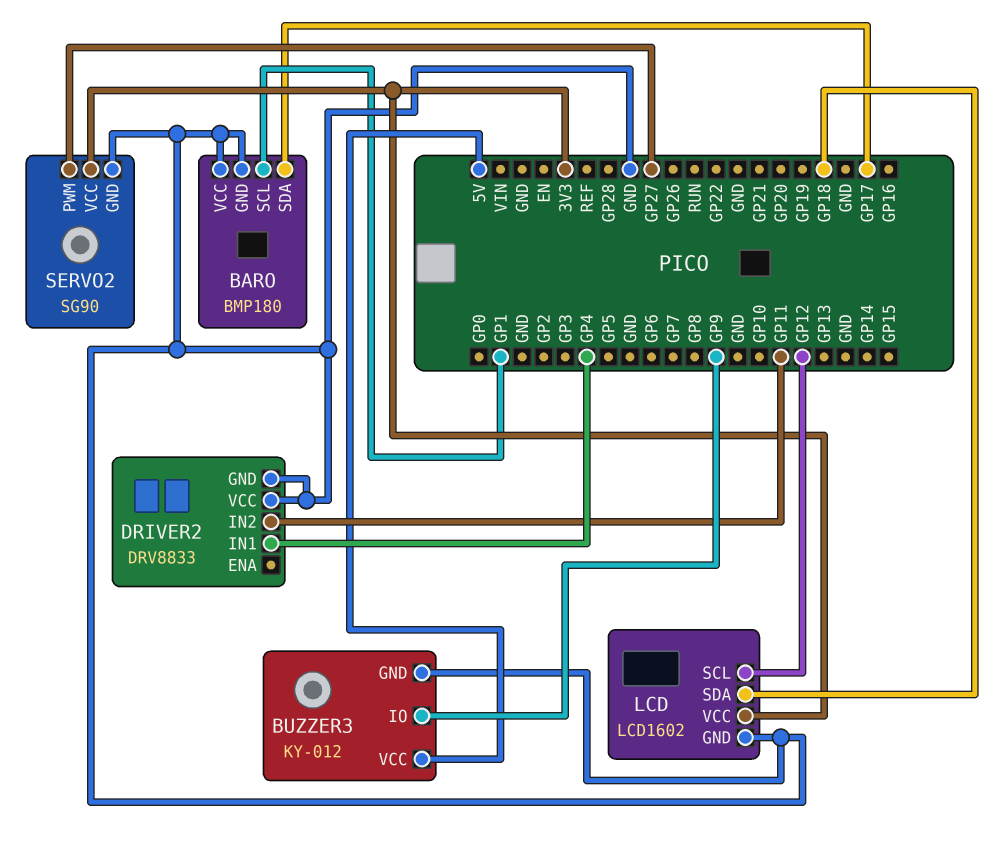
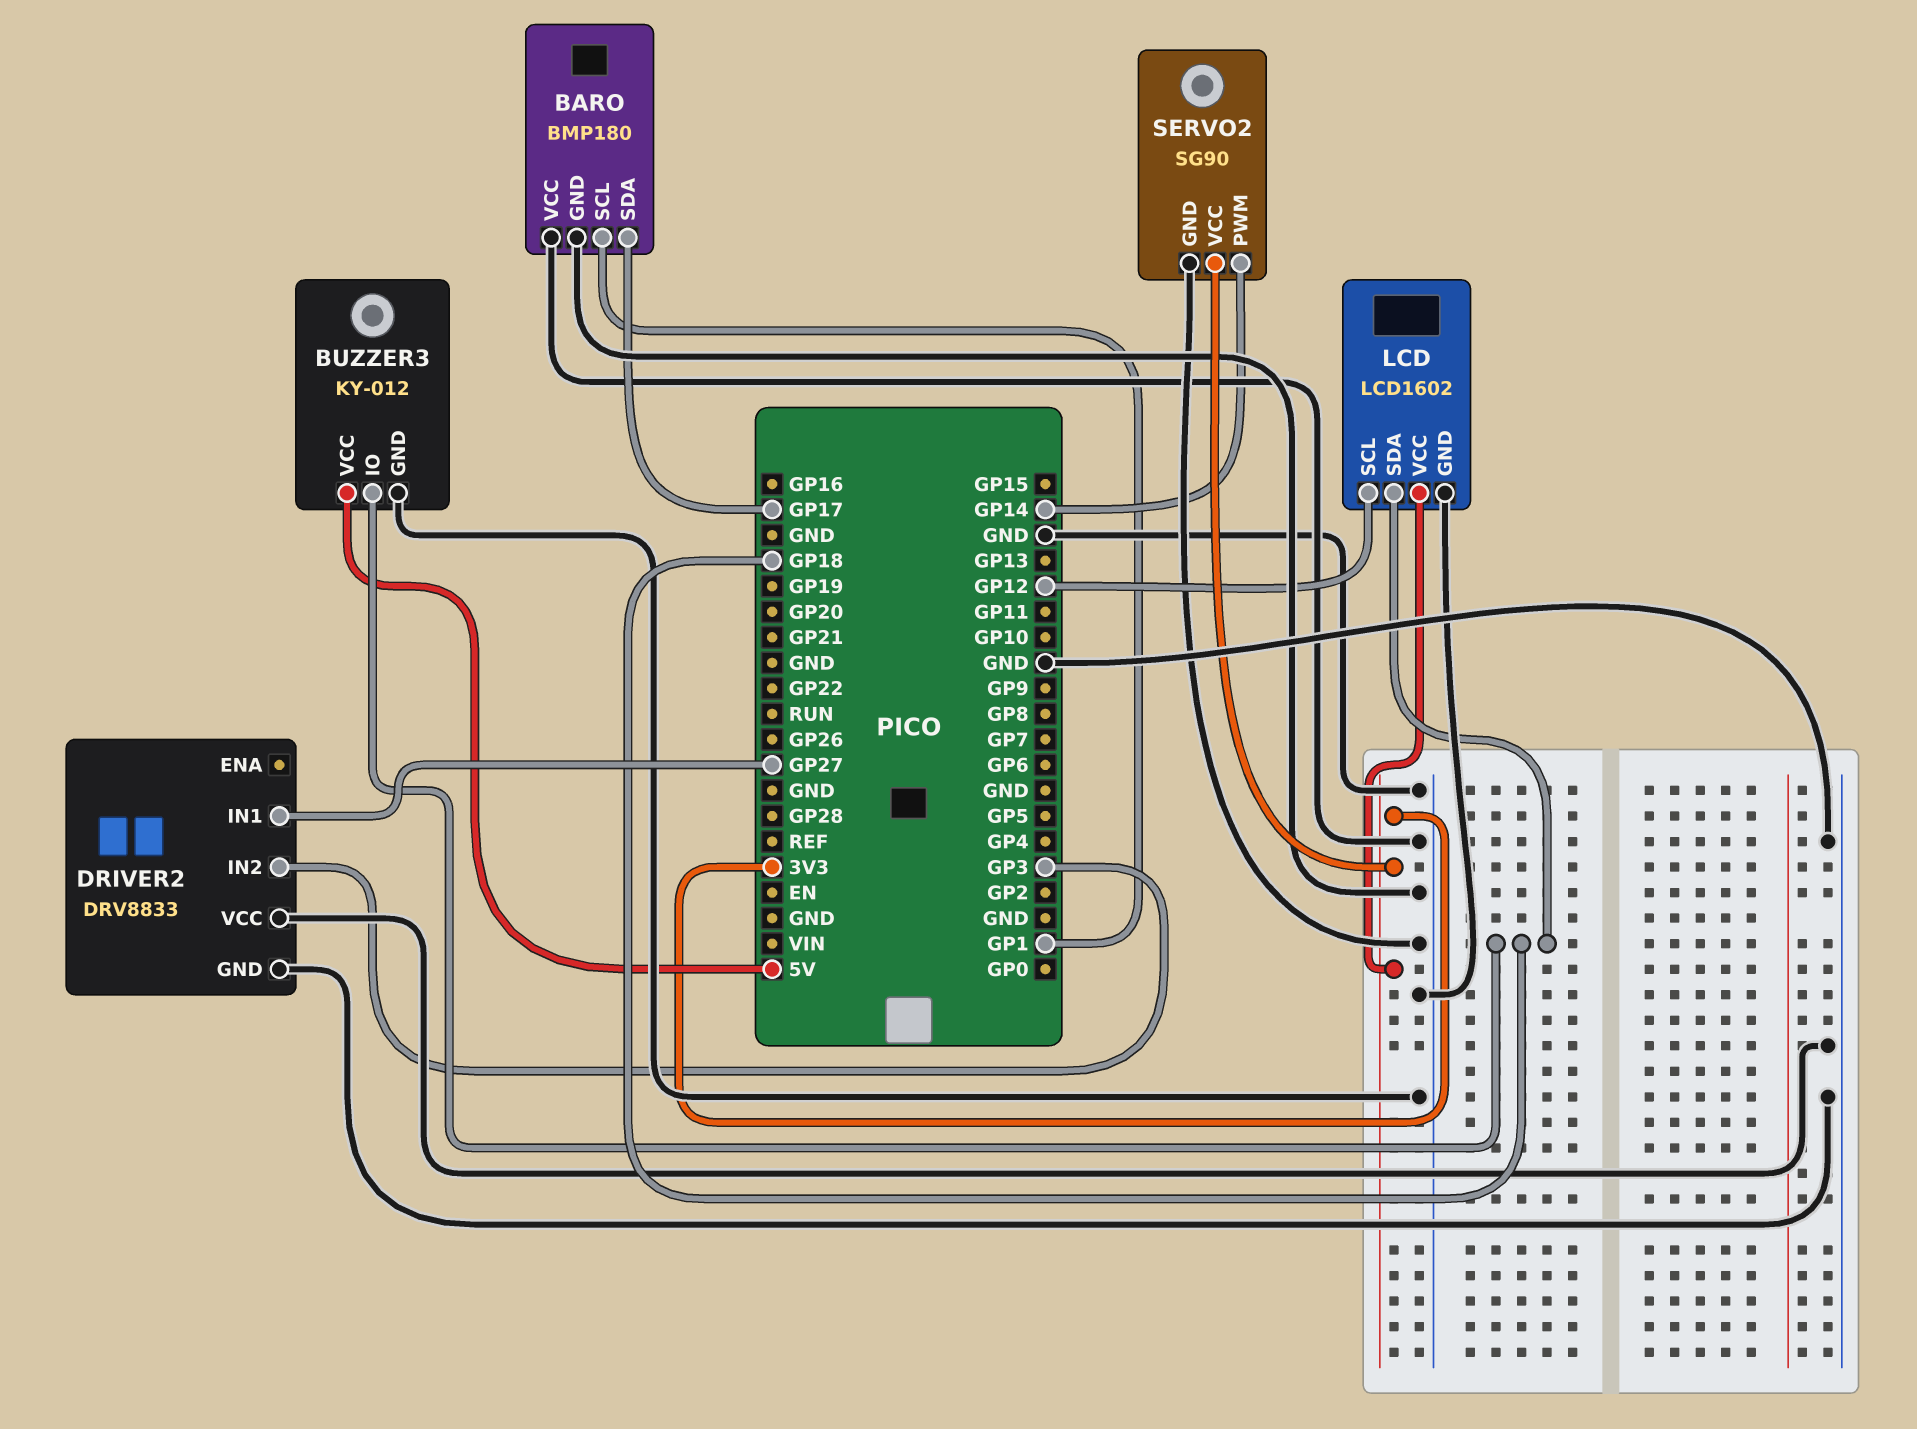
BUZZER3 pin IO: GP9 -> GP18
DRIVER2 pin IN1: GP4 -> GP27
DRIVER2 pin IN2: GP11 -> GP3
SERVO2 pin PWM: GP27 -> GP14

